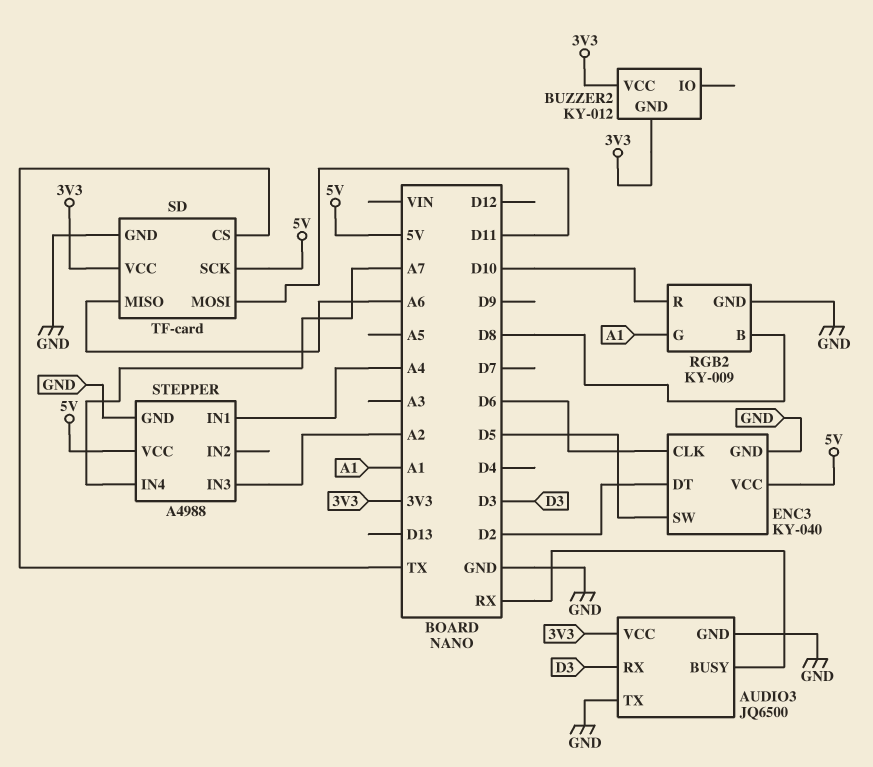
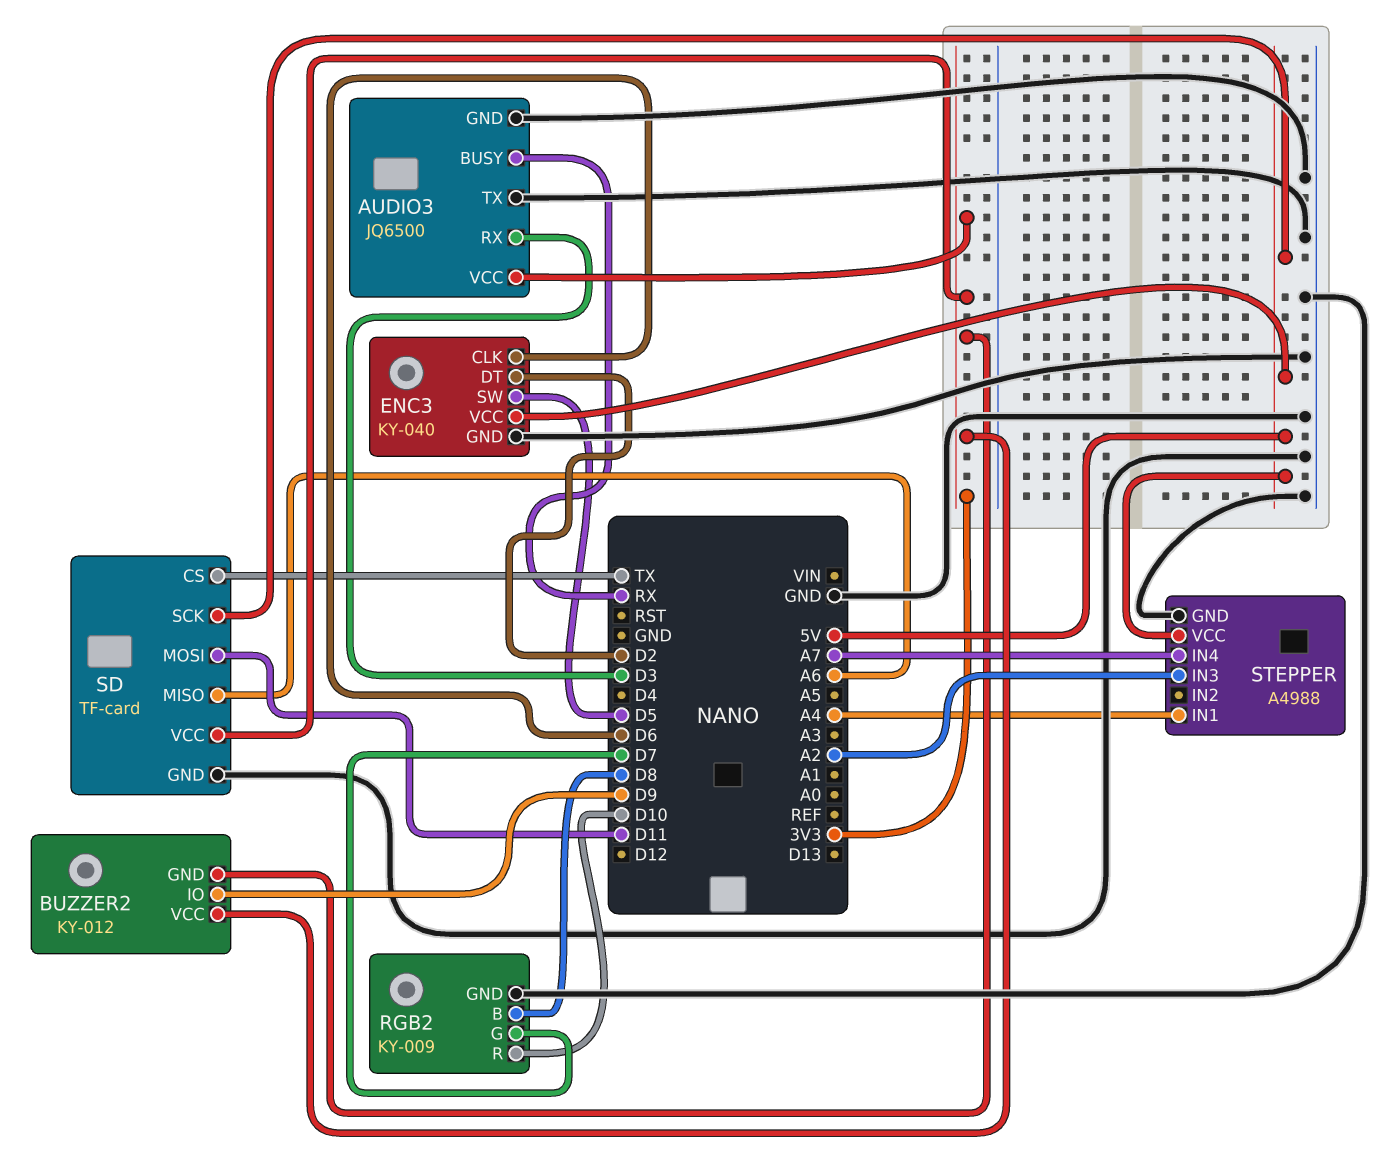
BUZZER2 pin IO: none -> D9
RGB2 pin G: A1 -> D7

